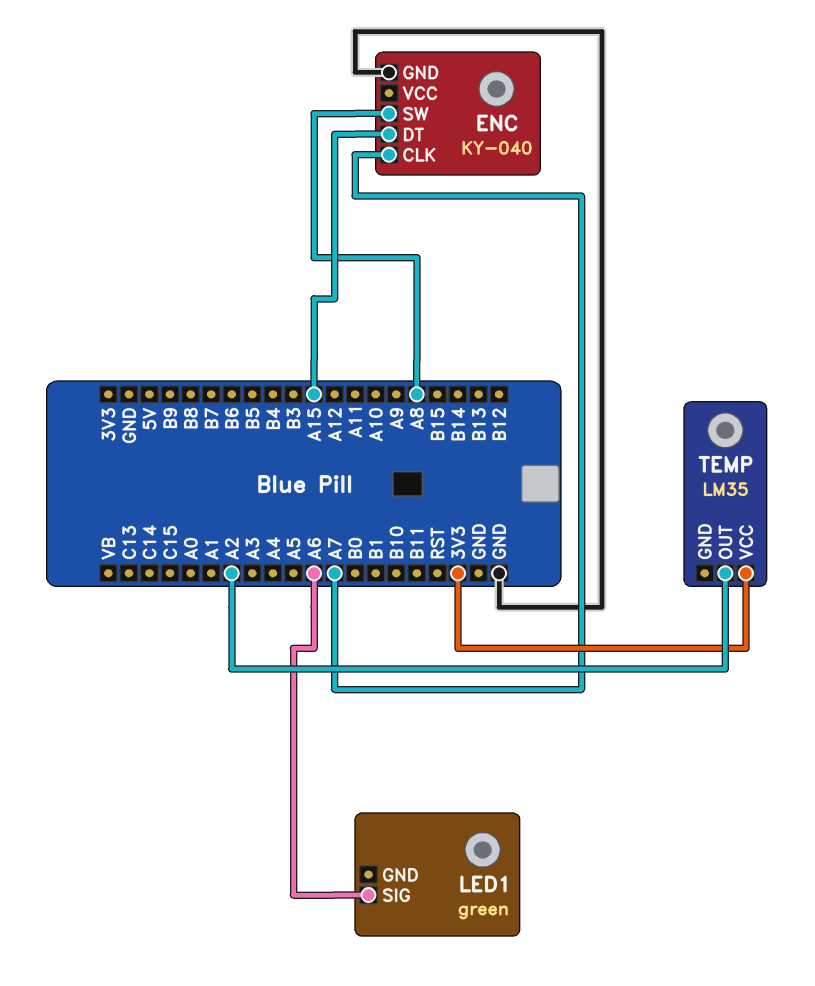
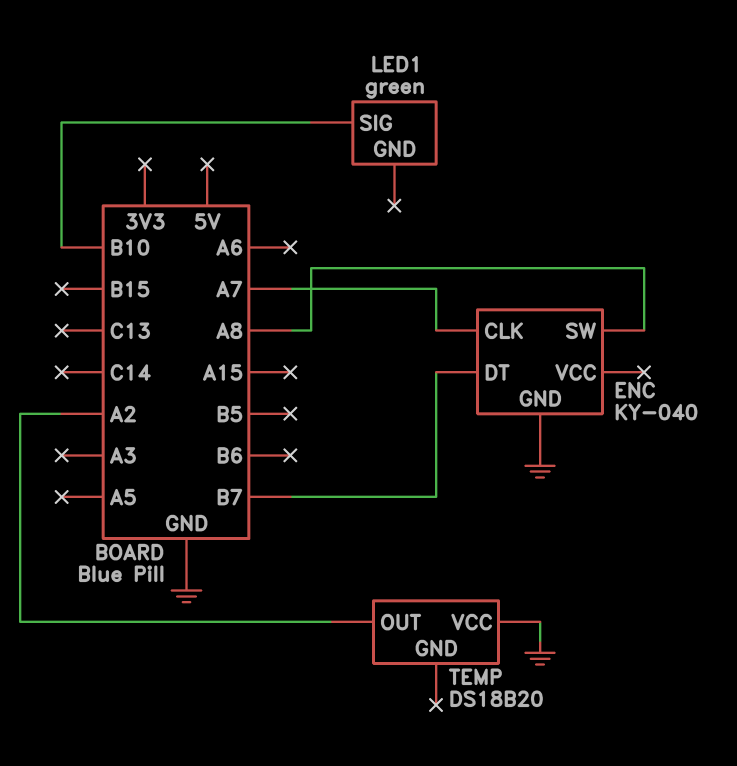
ENC pin DT: A15 -> B7
LED1 pin SIG: A6 -> B10
TEMP: LM35 -> DS18B20
TEMP pin VCC: 3V3 -> GND

